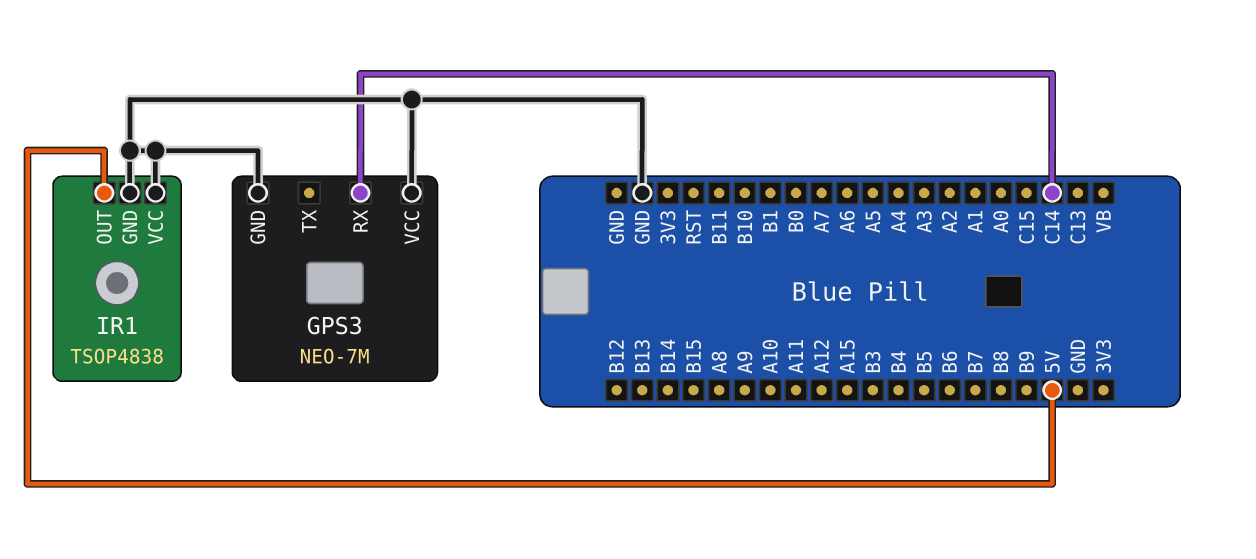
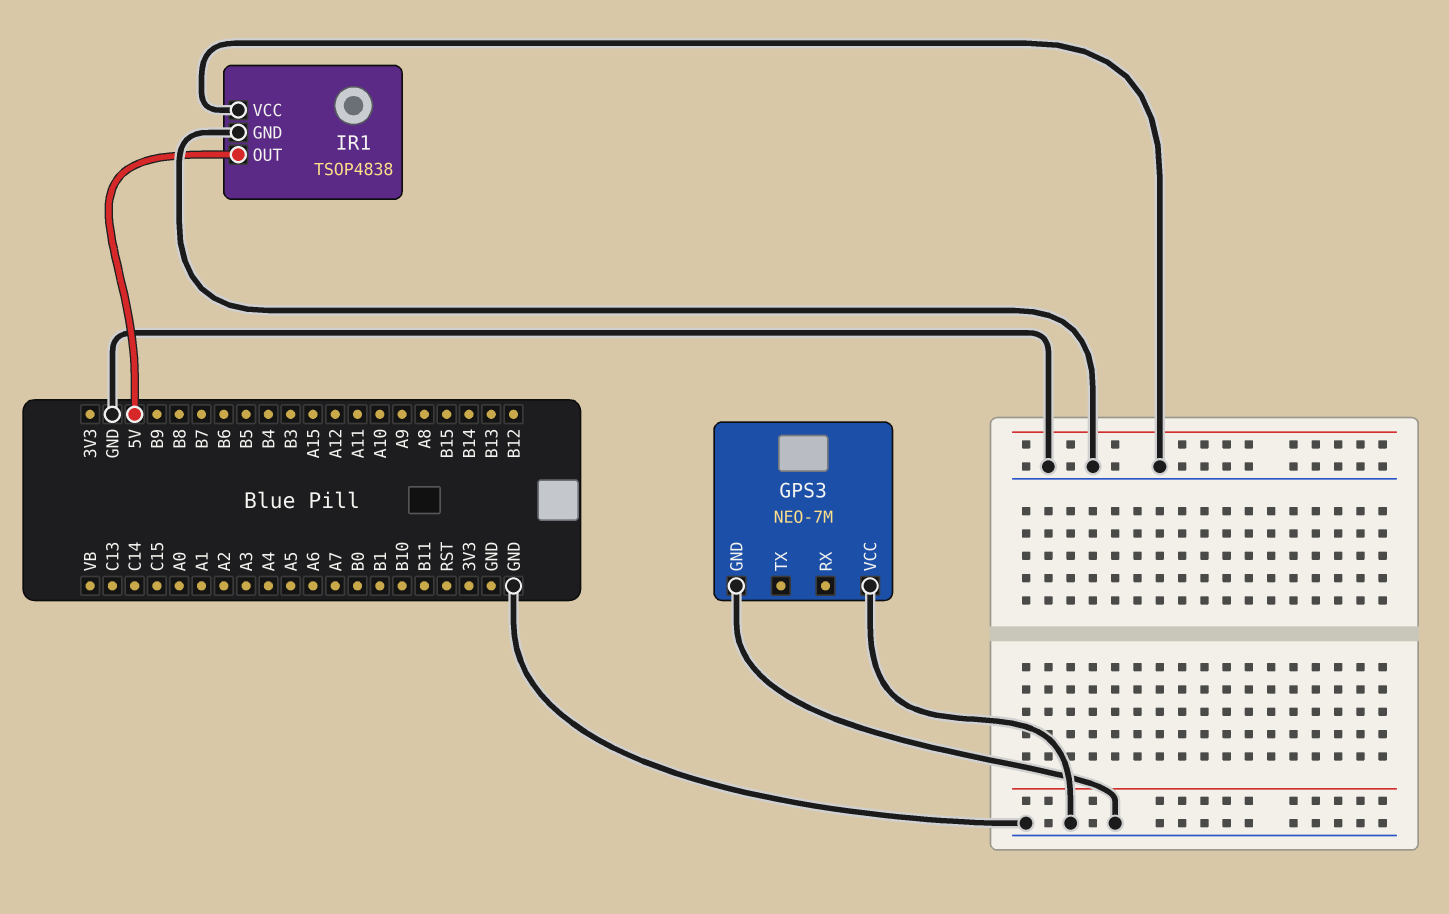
GPS3 pin RX: C14 -> none

